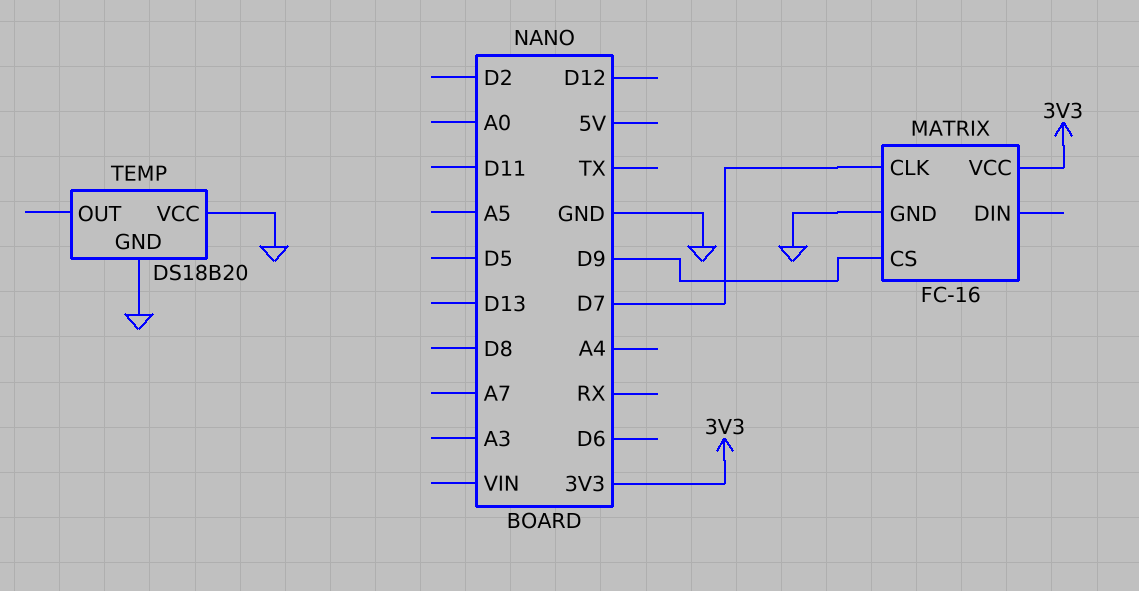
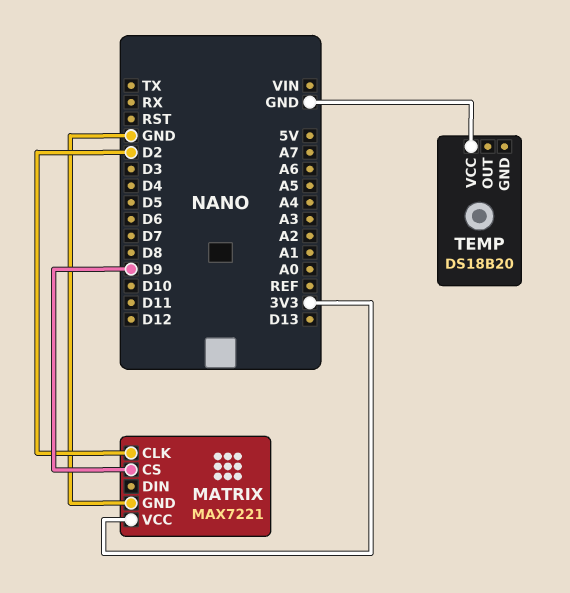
MATRIX: FC-16 -> MAX7221
MATRIX pin CLK: D7 -> D2
TEMP pin GND: GND -> none

